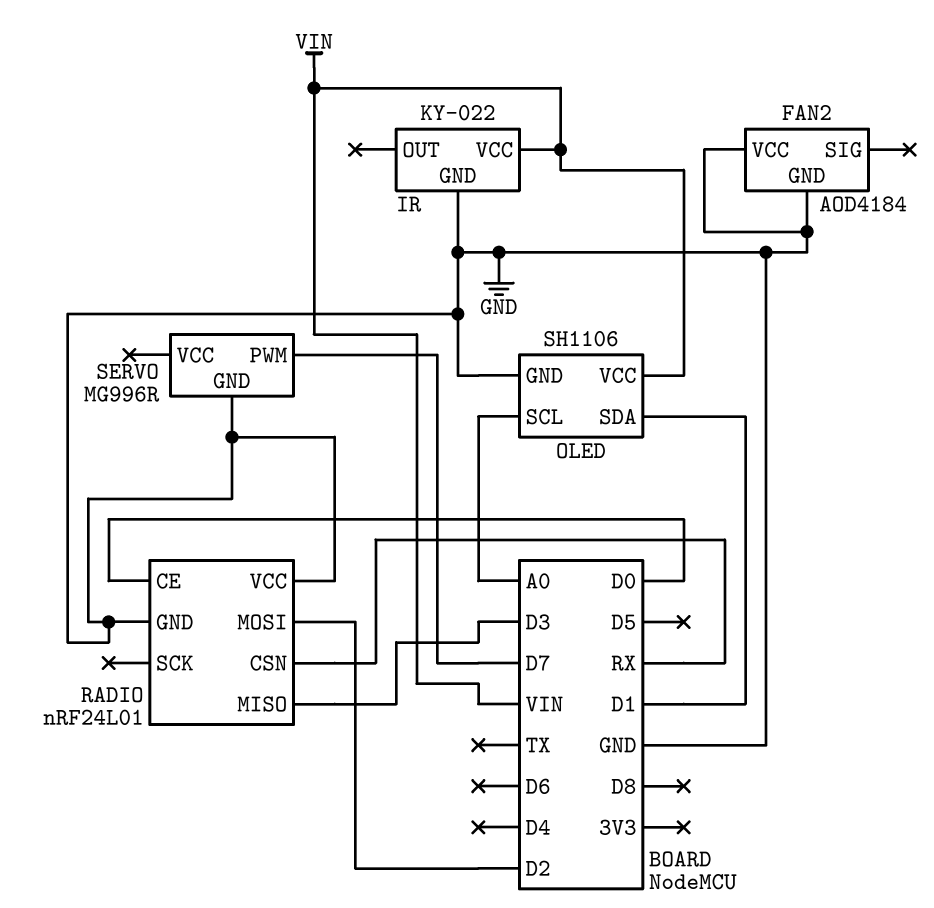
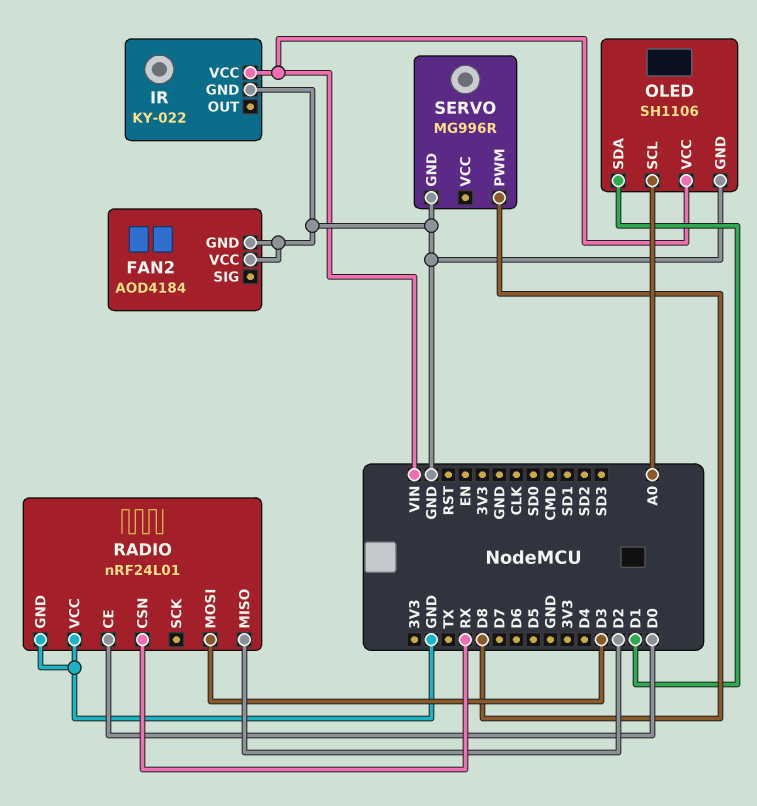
RADIO pin MISO: D3 -> D2
RADIO pin MOSI: D2 -> D3
SERVO pin PWM: D7 -> D8

